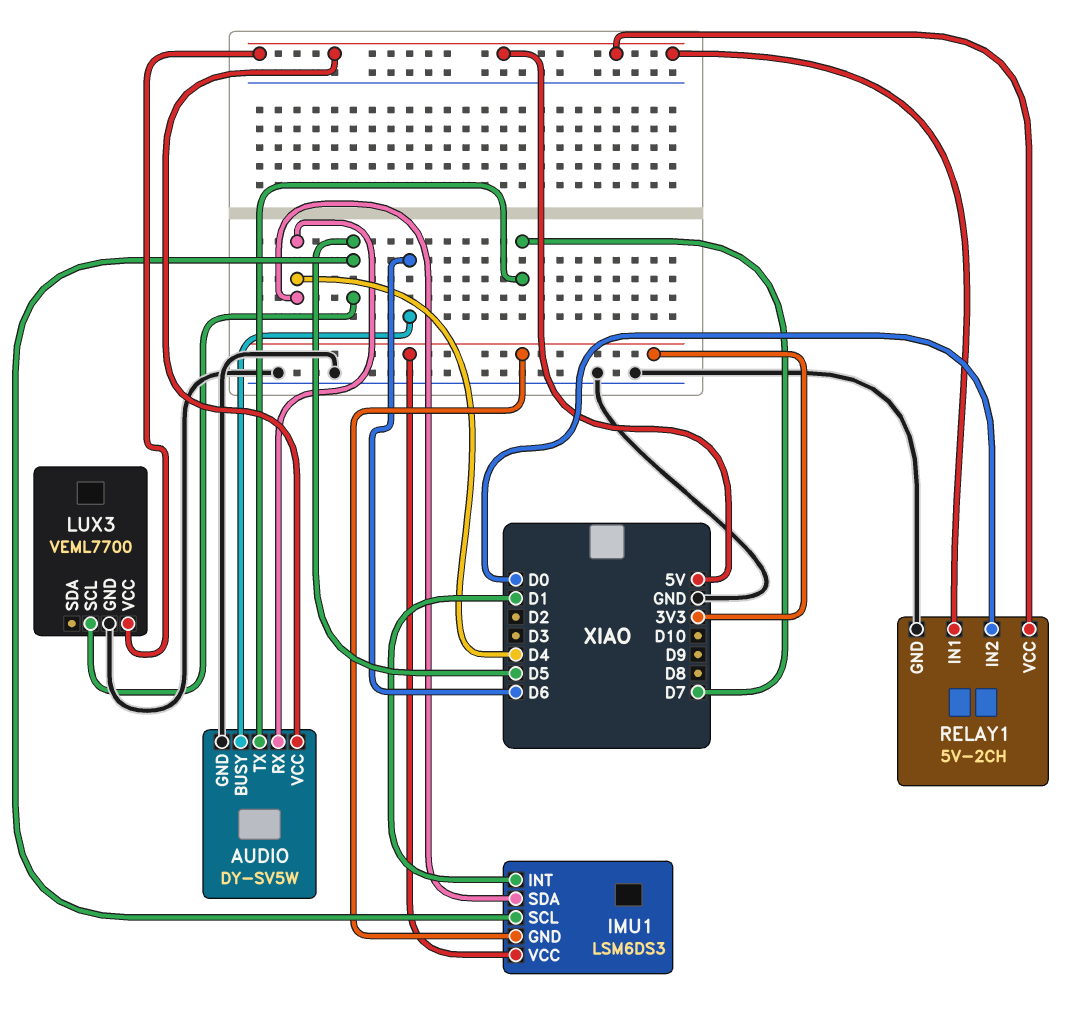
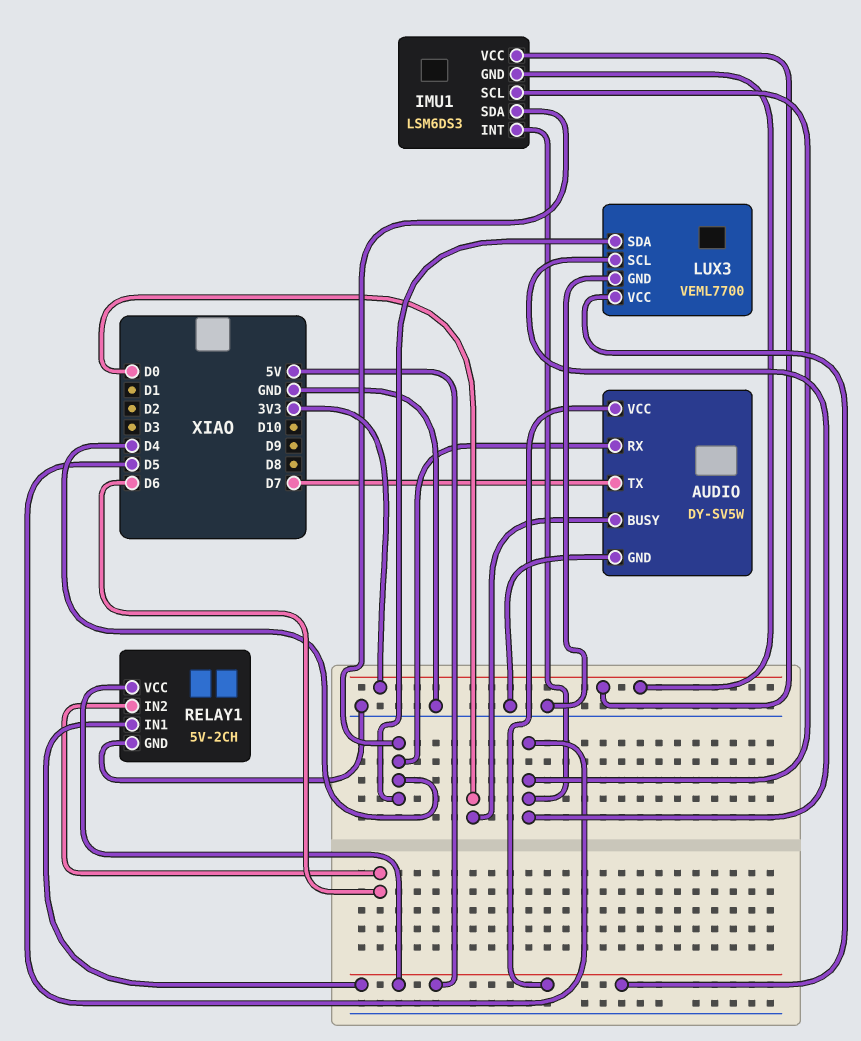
AUDIO pin BUSY: D6 -> D0
IMU1 pin INT: D1 -> D5
LUX3 pin SDA: none -> D4
RELAY1 pin IN2: D0 -> D6

